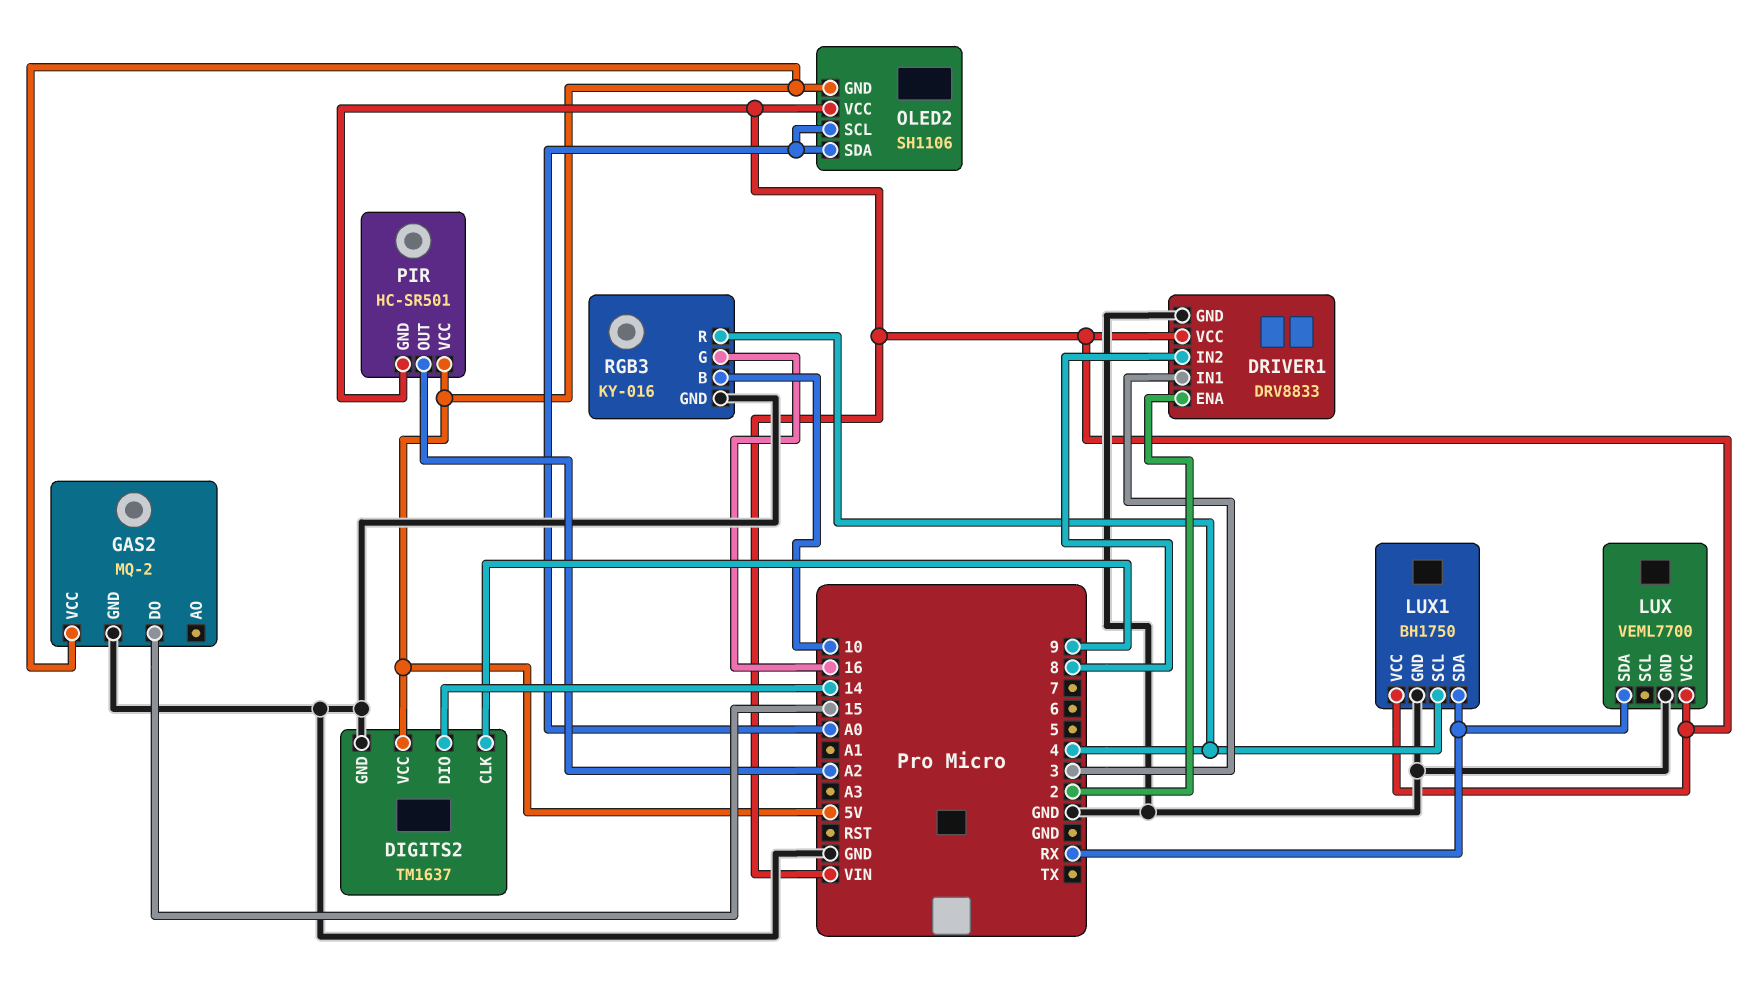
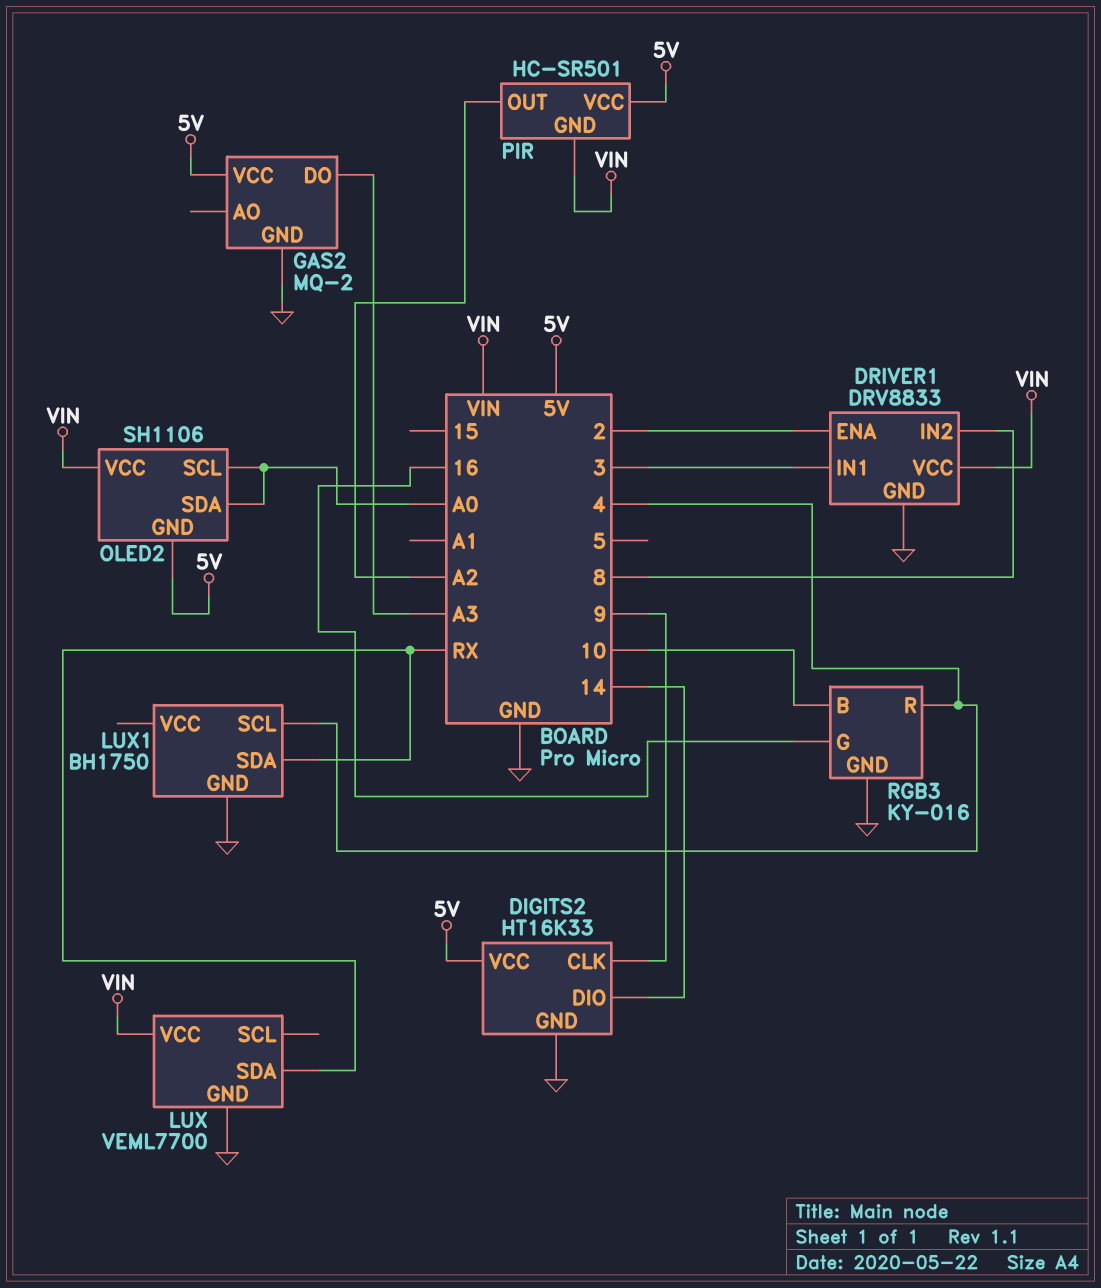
DIGITS2: TM1637 -> HT16K33
GAS2 pin DO: 15 -> A3
LUX1 pin VCC: VIN -> none

